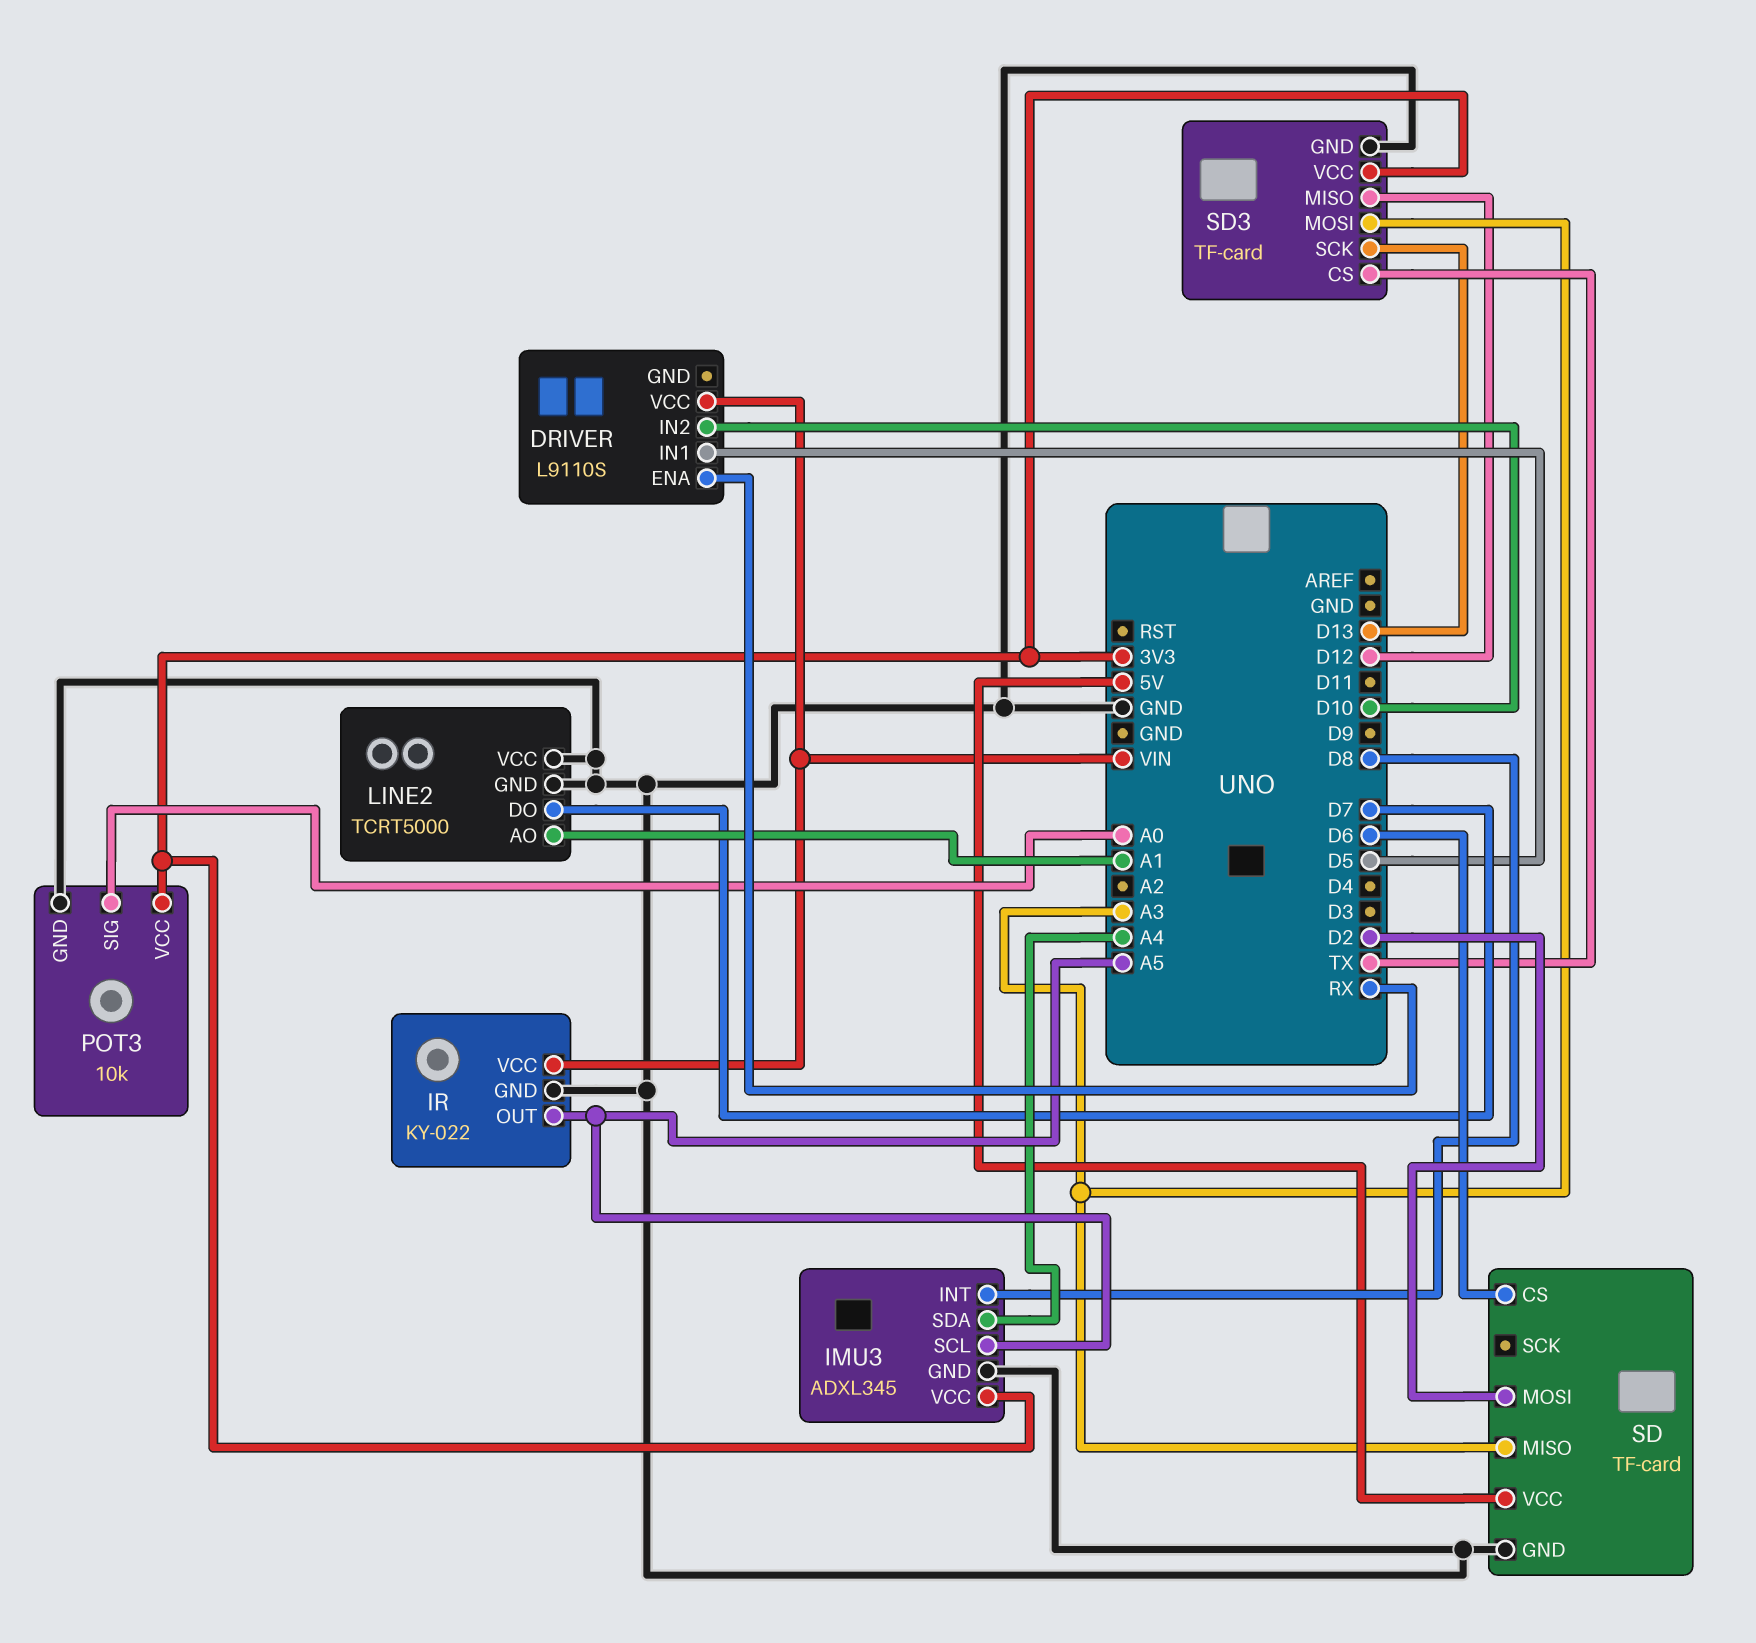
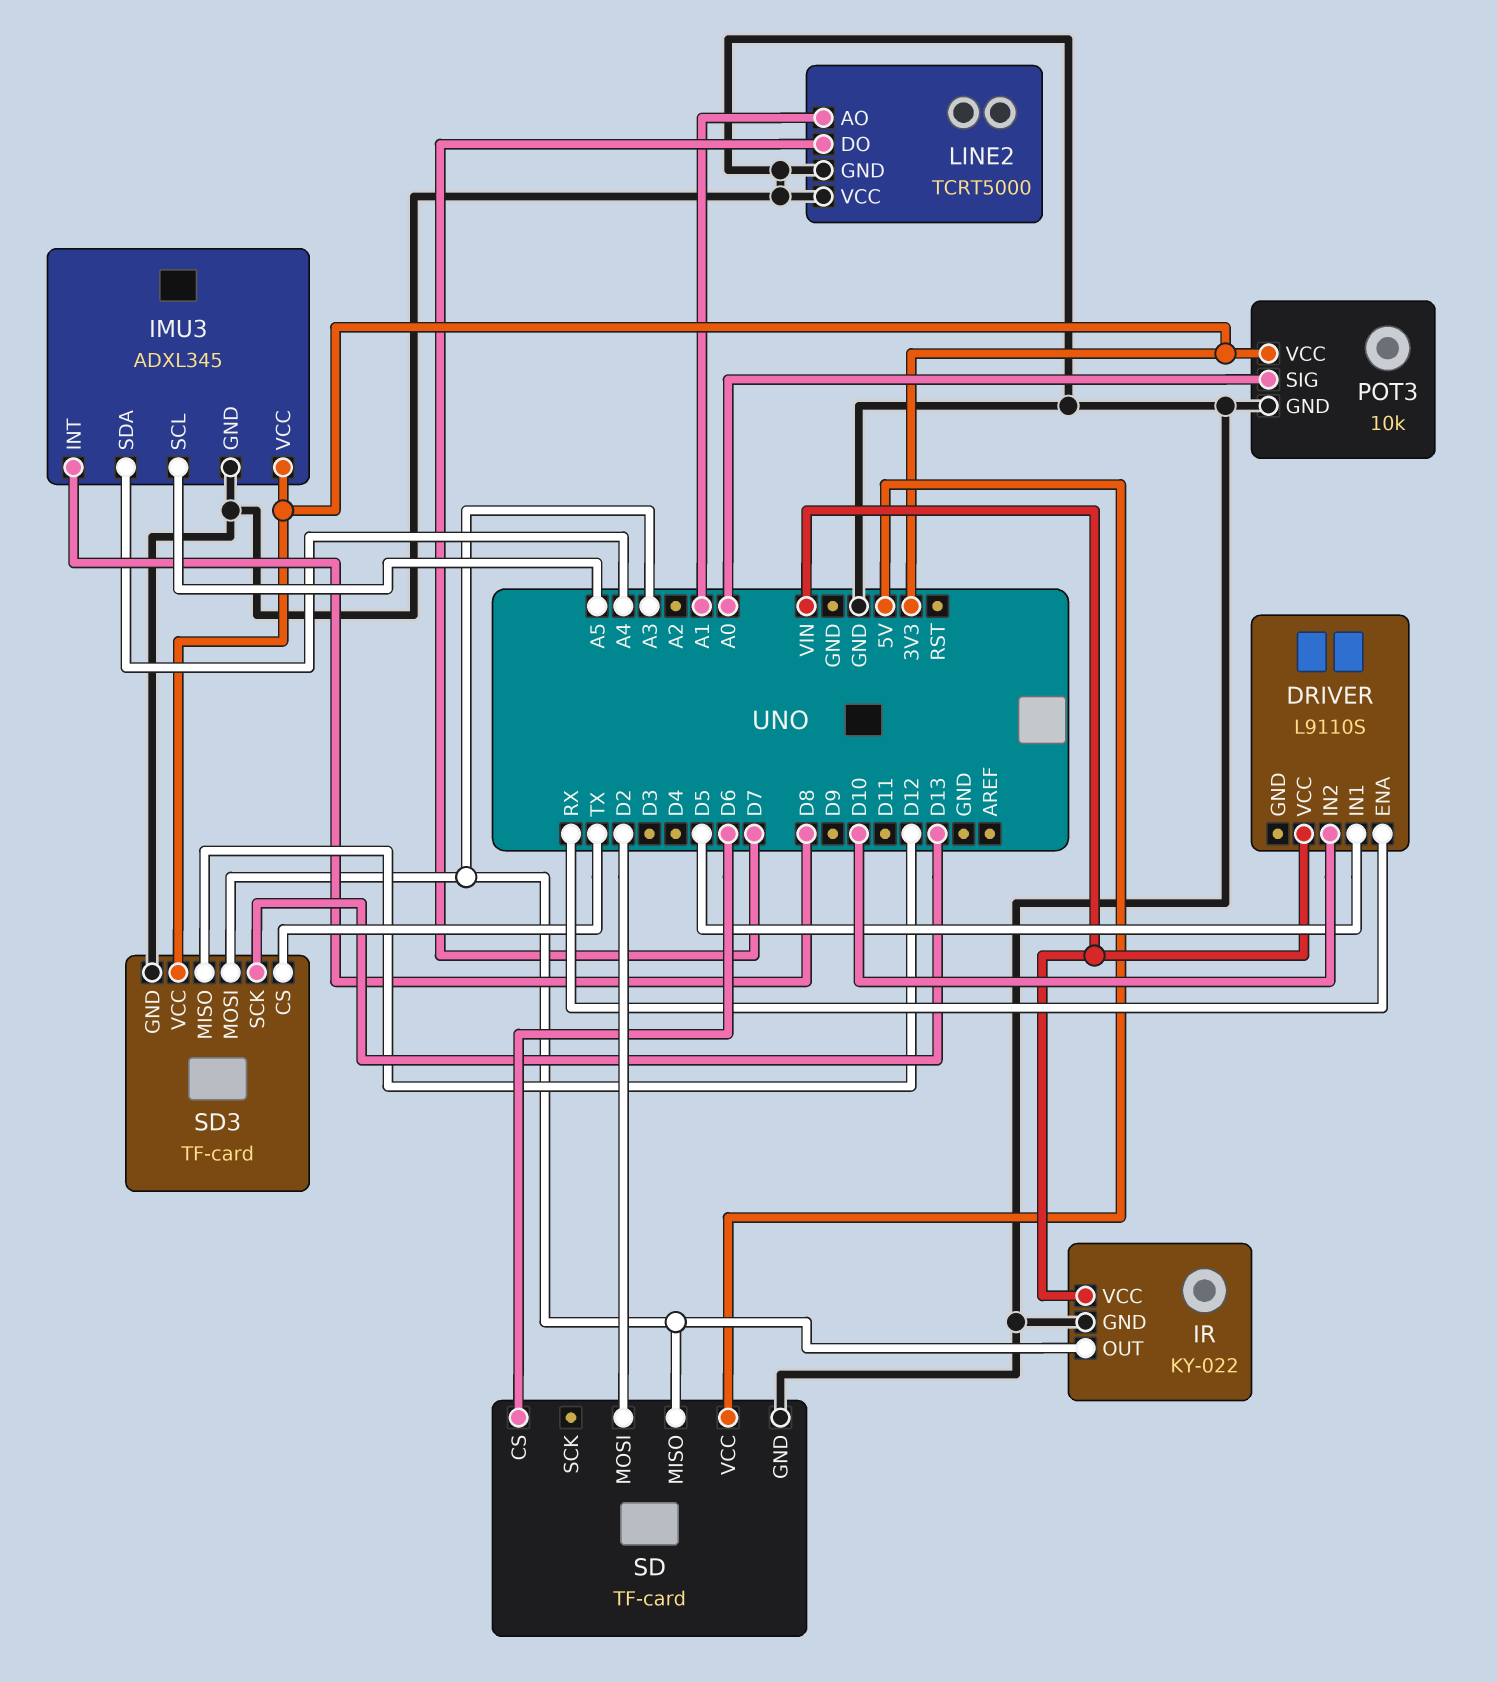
IR pin OUT: A5 -> A3

